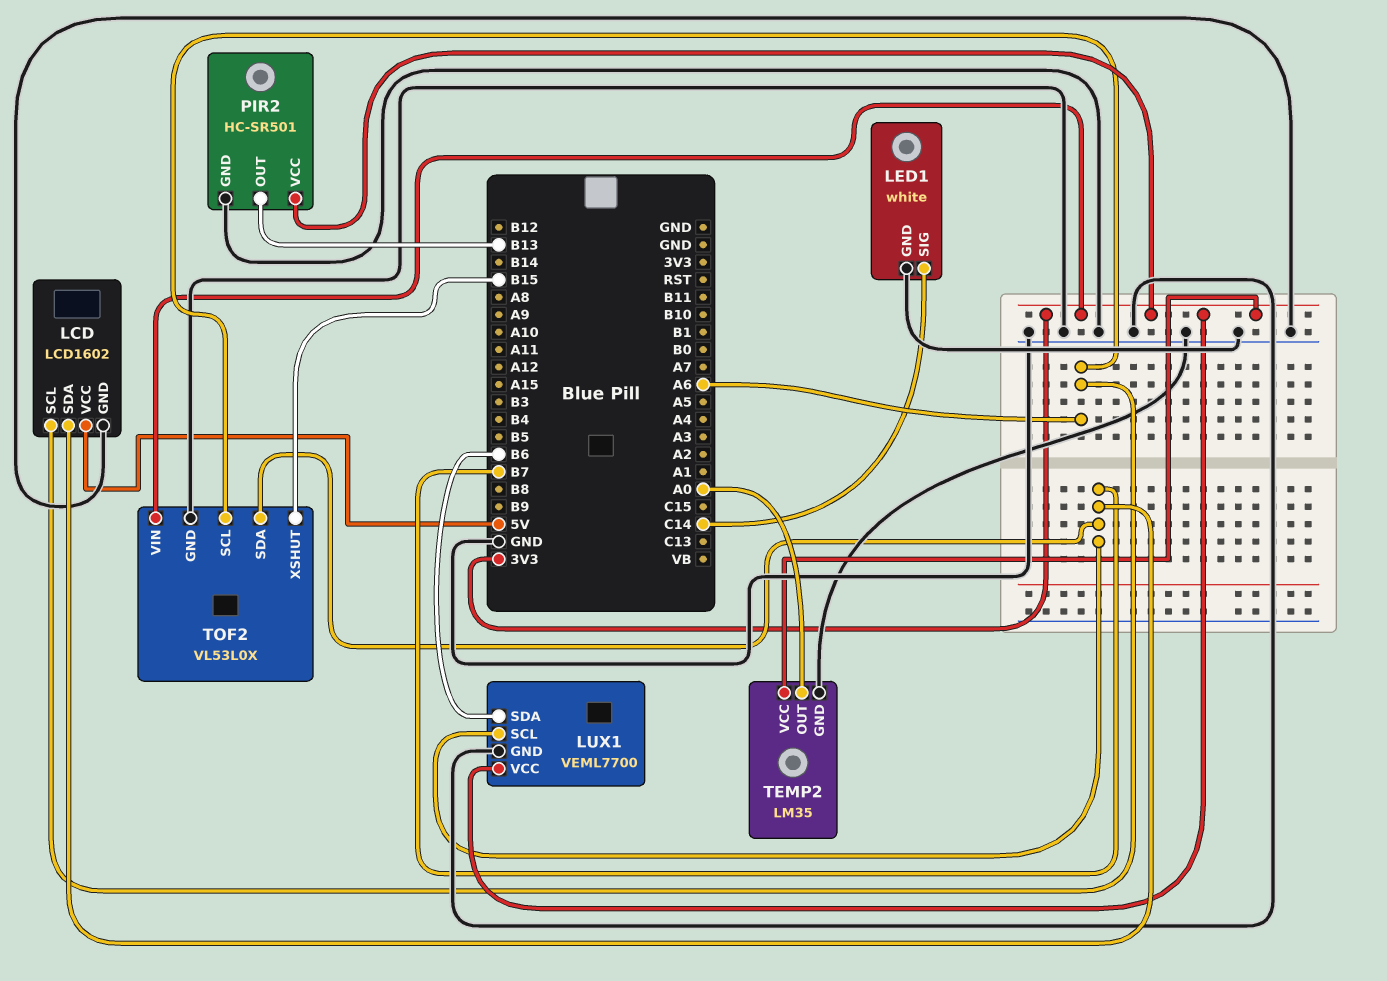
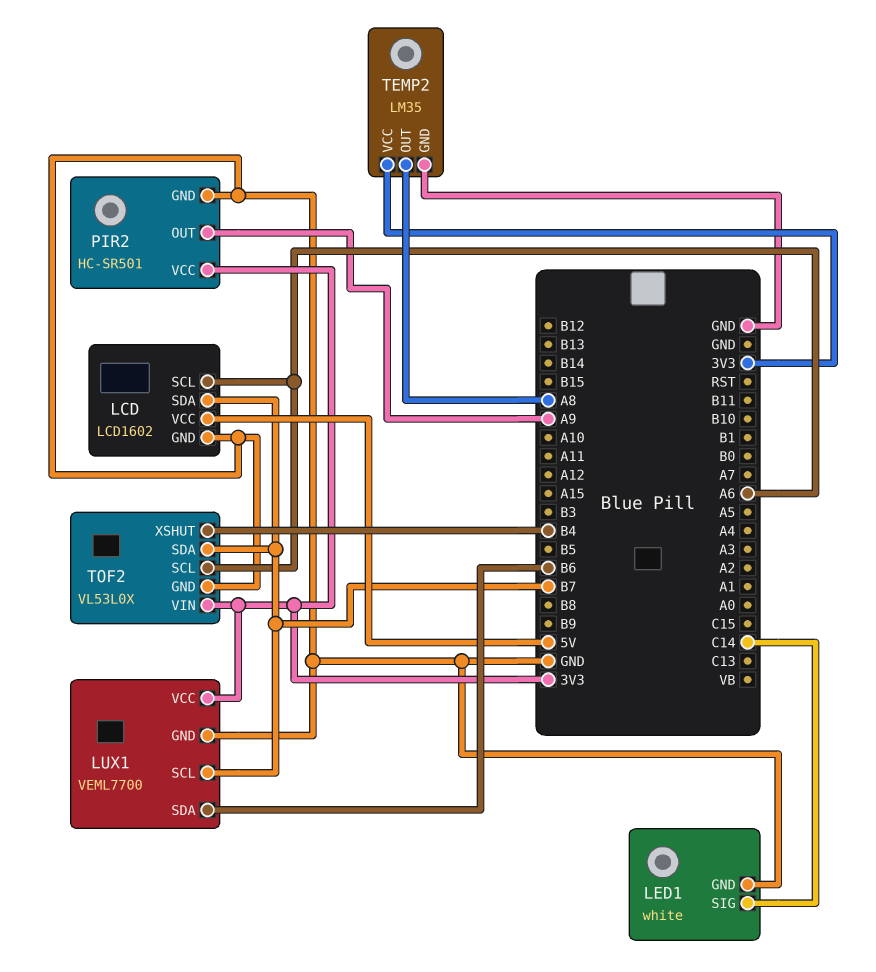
PIR2 pin OUT: B13 -> A9
TEMP2 pin OUT: A0 -> A8
TOF2 pin XSHUT: B15 -> B4

